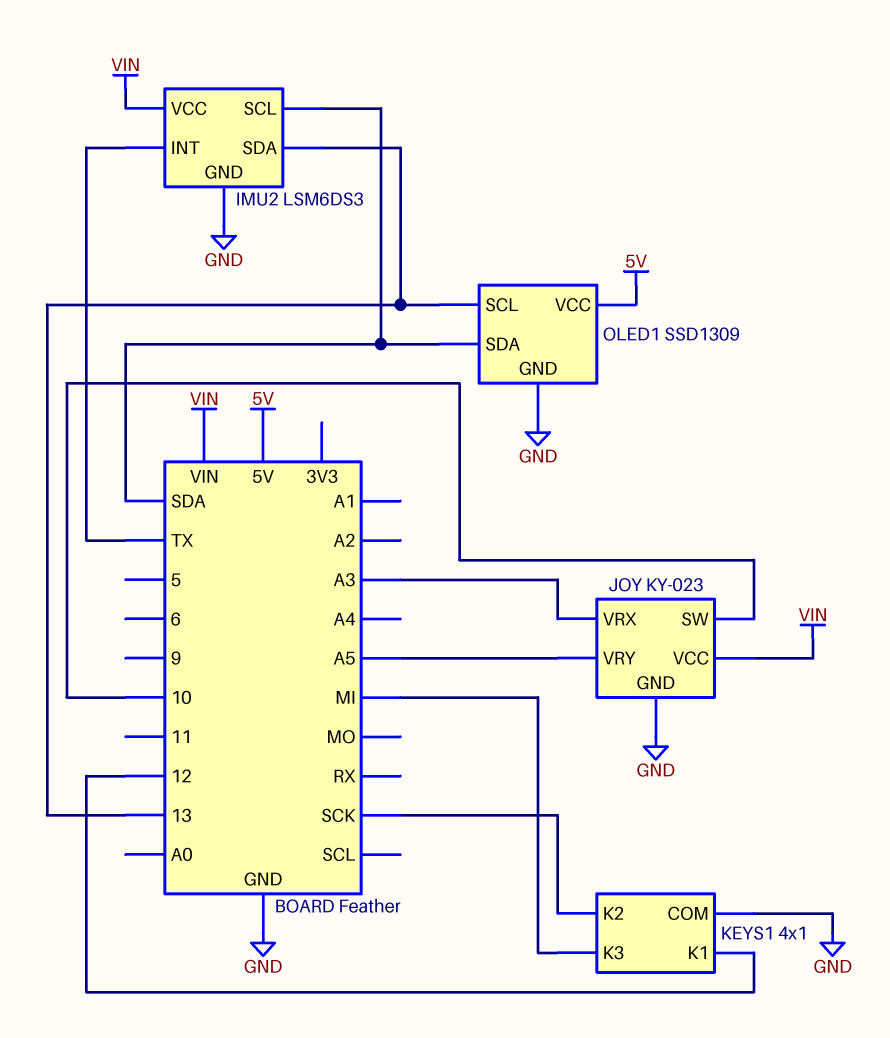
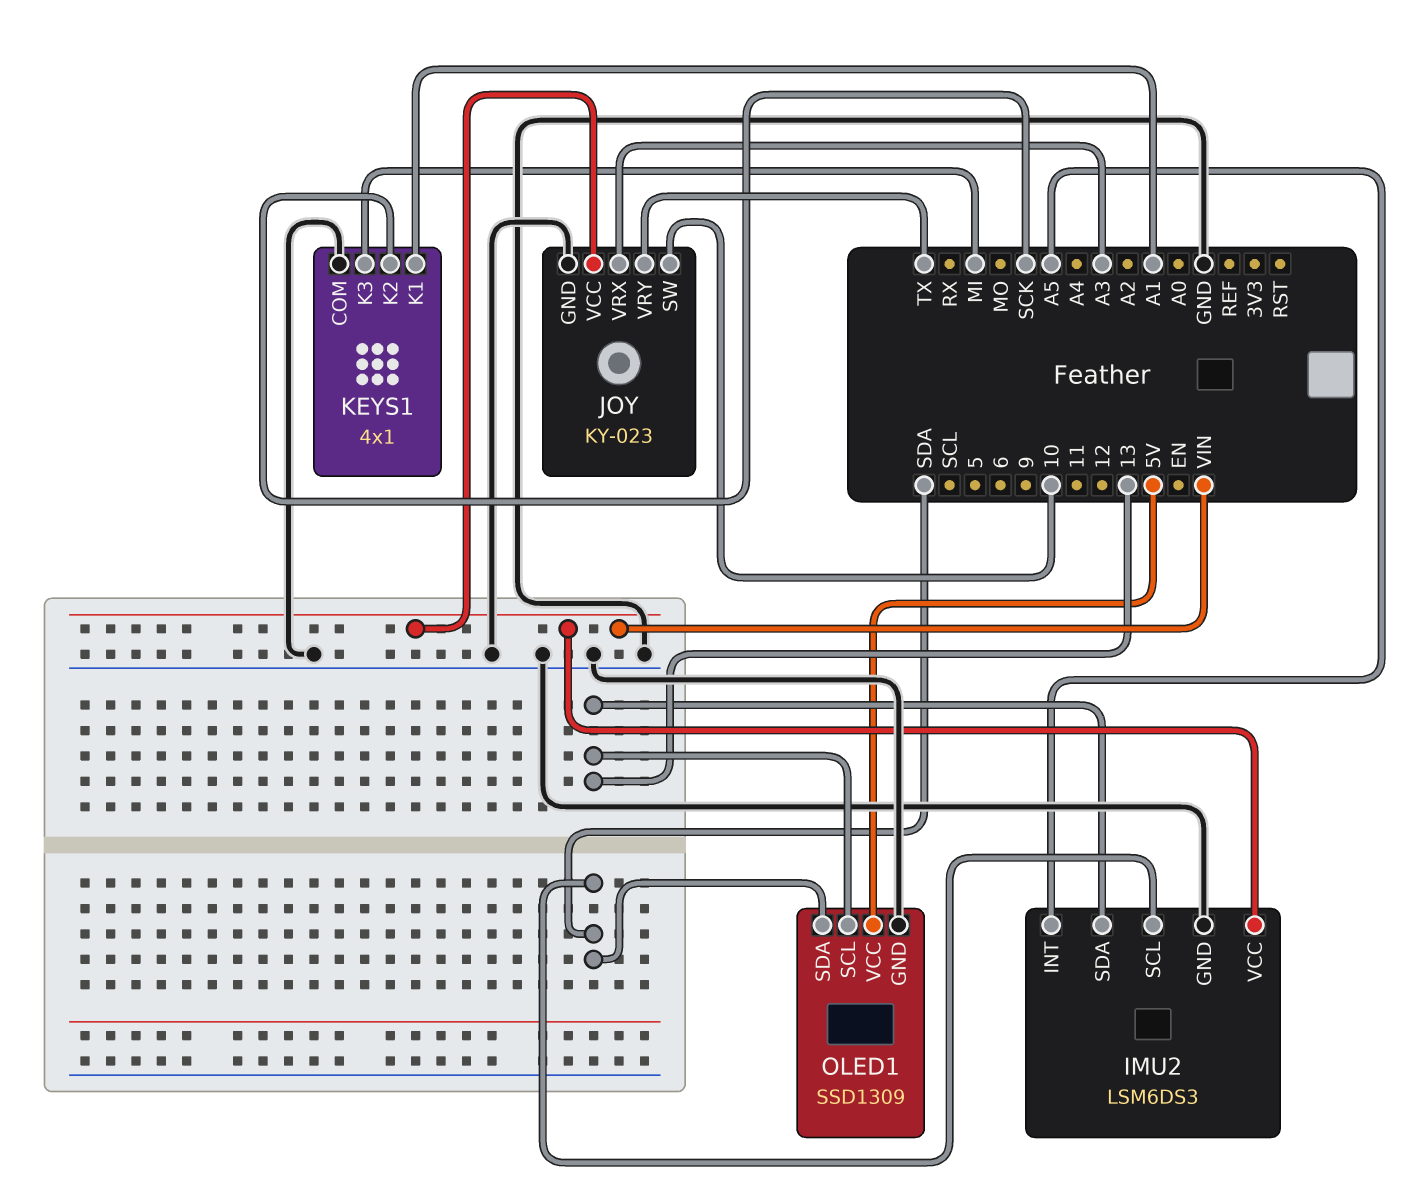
IMU2 pin INT: TX -> A5
JOY pin VRY: A5 -> TX
KEYS1 pin K1: 12 -> A1

